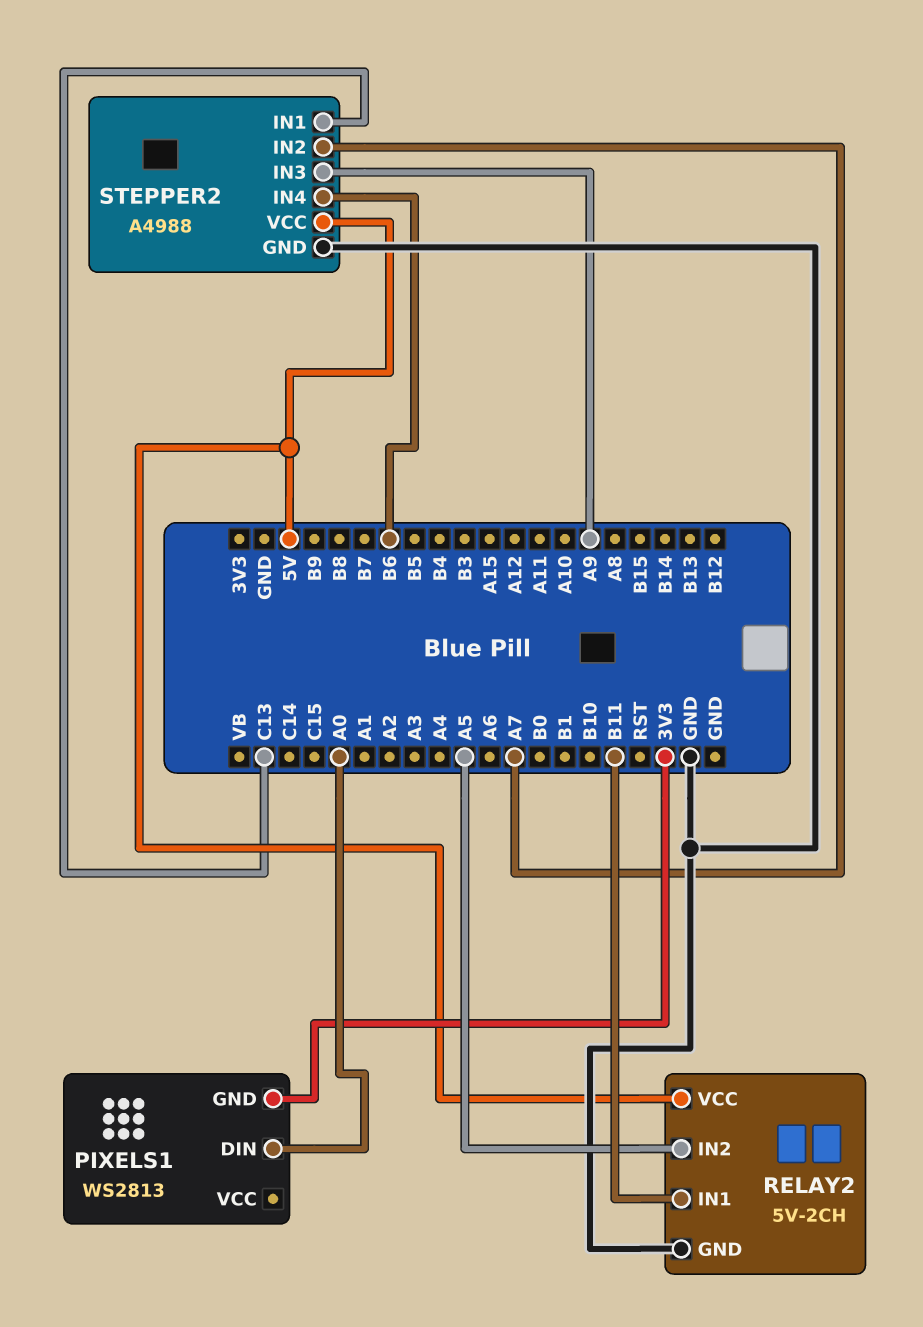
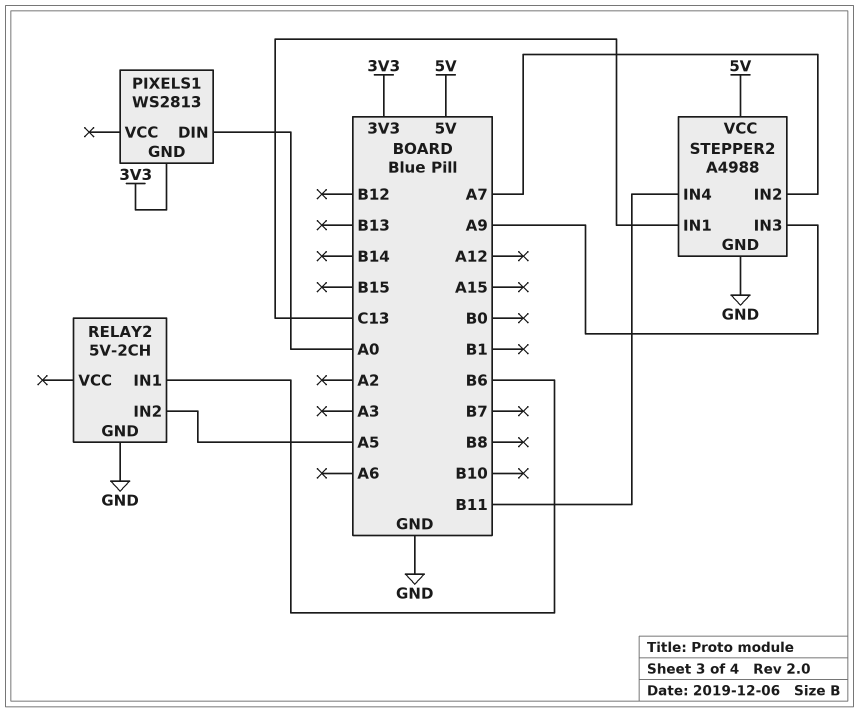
RELAY2 pin IN1: B11 -> B6
RELAY2 pin VCC: 5V -> none
STEPPER2 pin IN4: B6 -> B11

